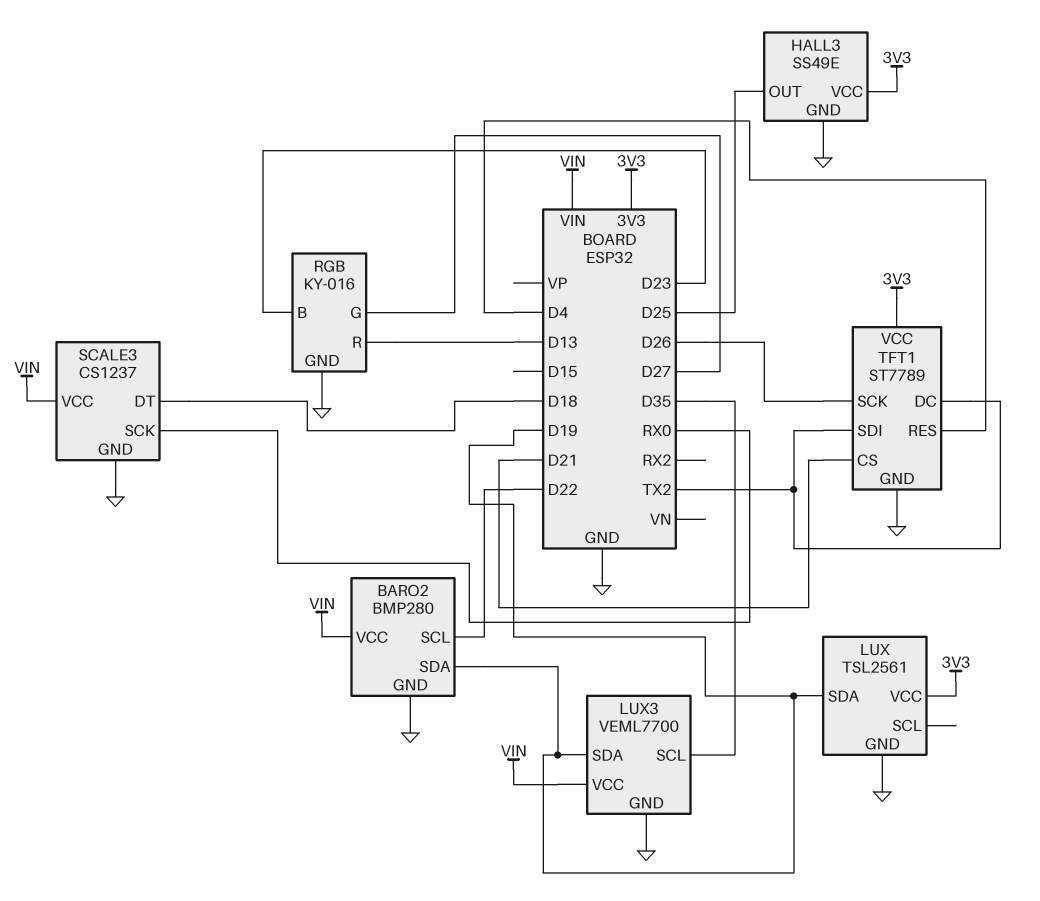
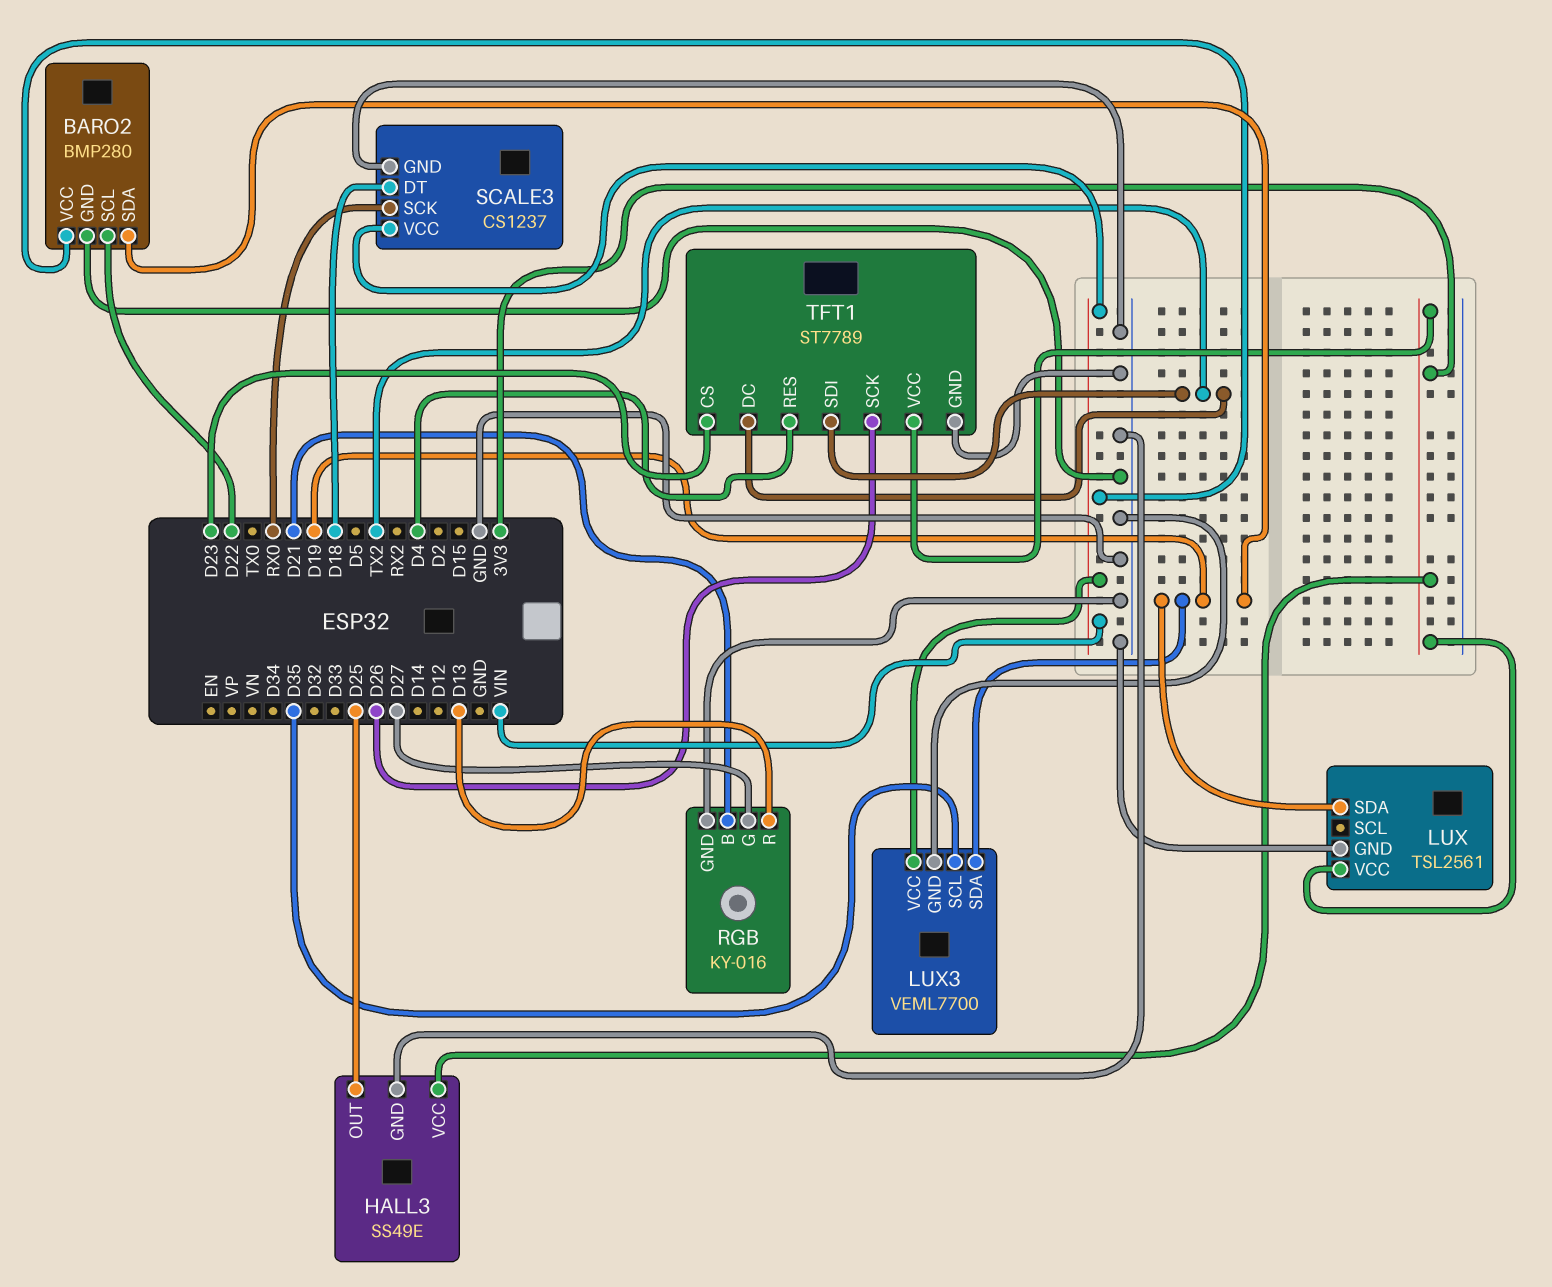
RGB pin B: D23 -> D21
TFT1 pin CS: D21 -> D23

